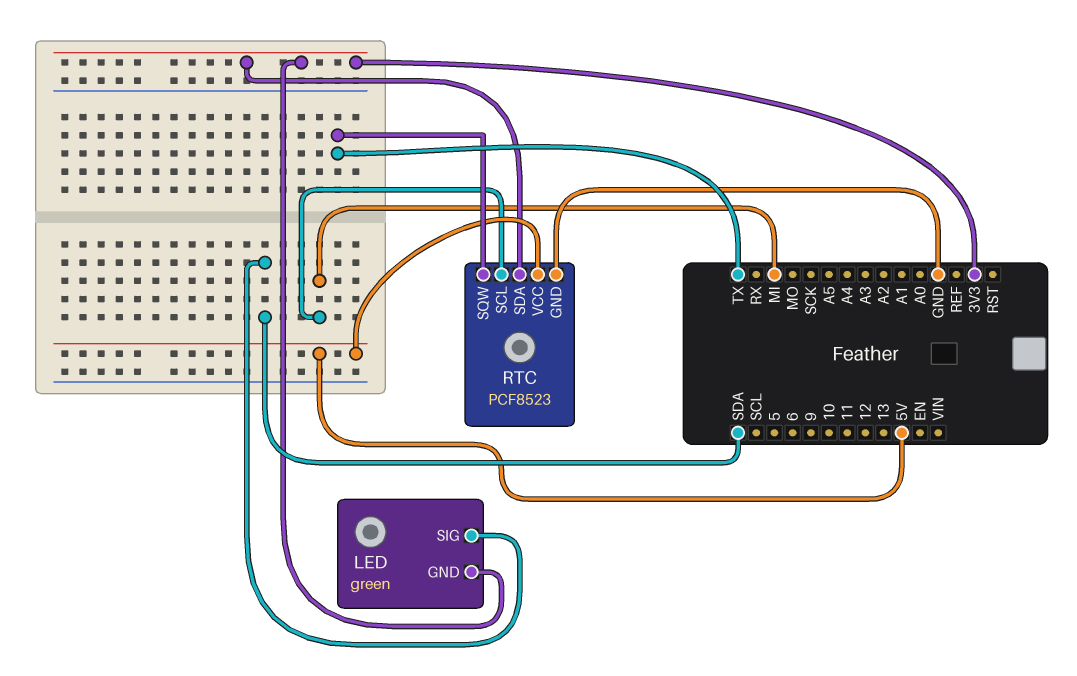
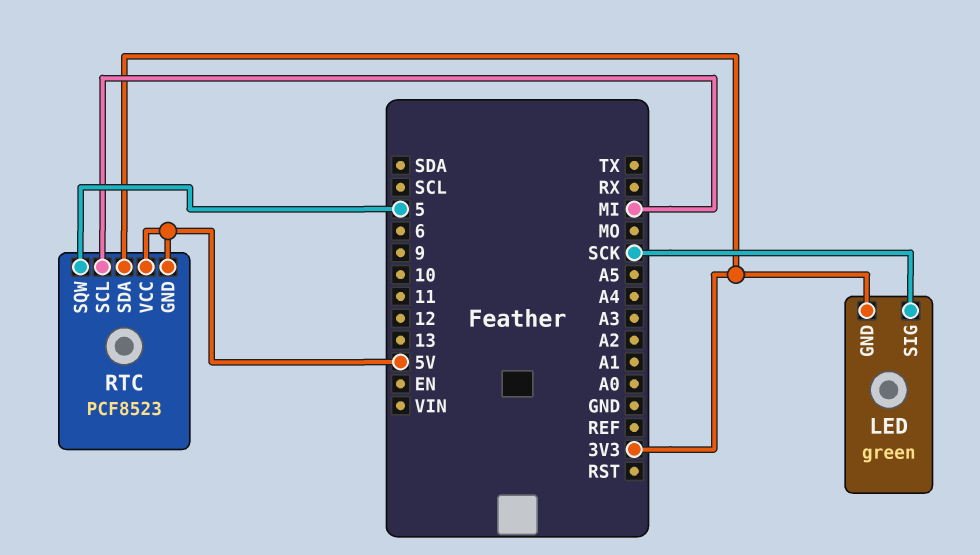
LED pin SIG: SDA -> SCK
RTC pin GND: GND -> 5V
RTC pin SQW: TX -> 5

